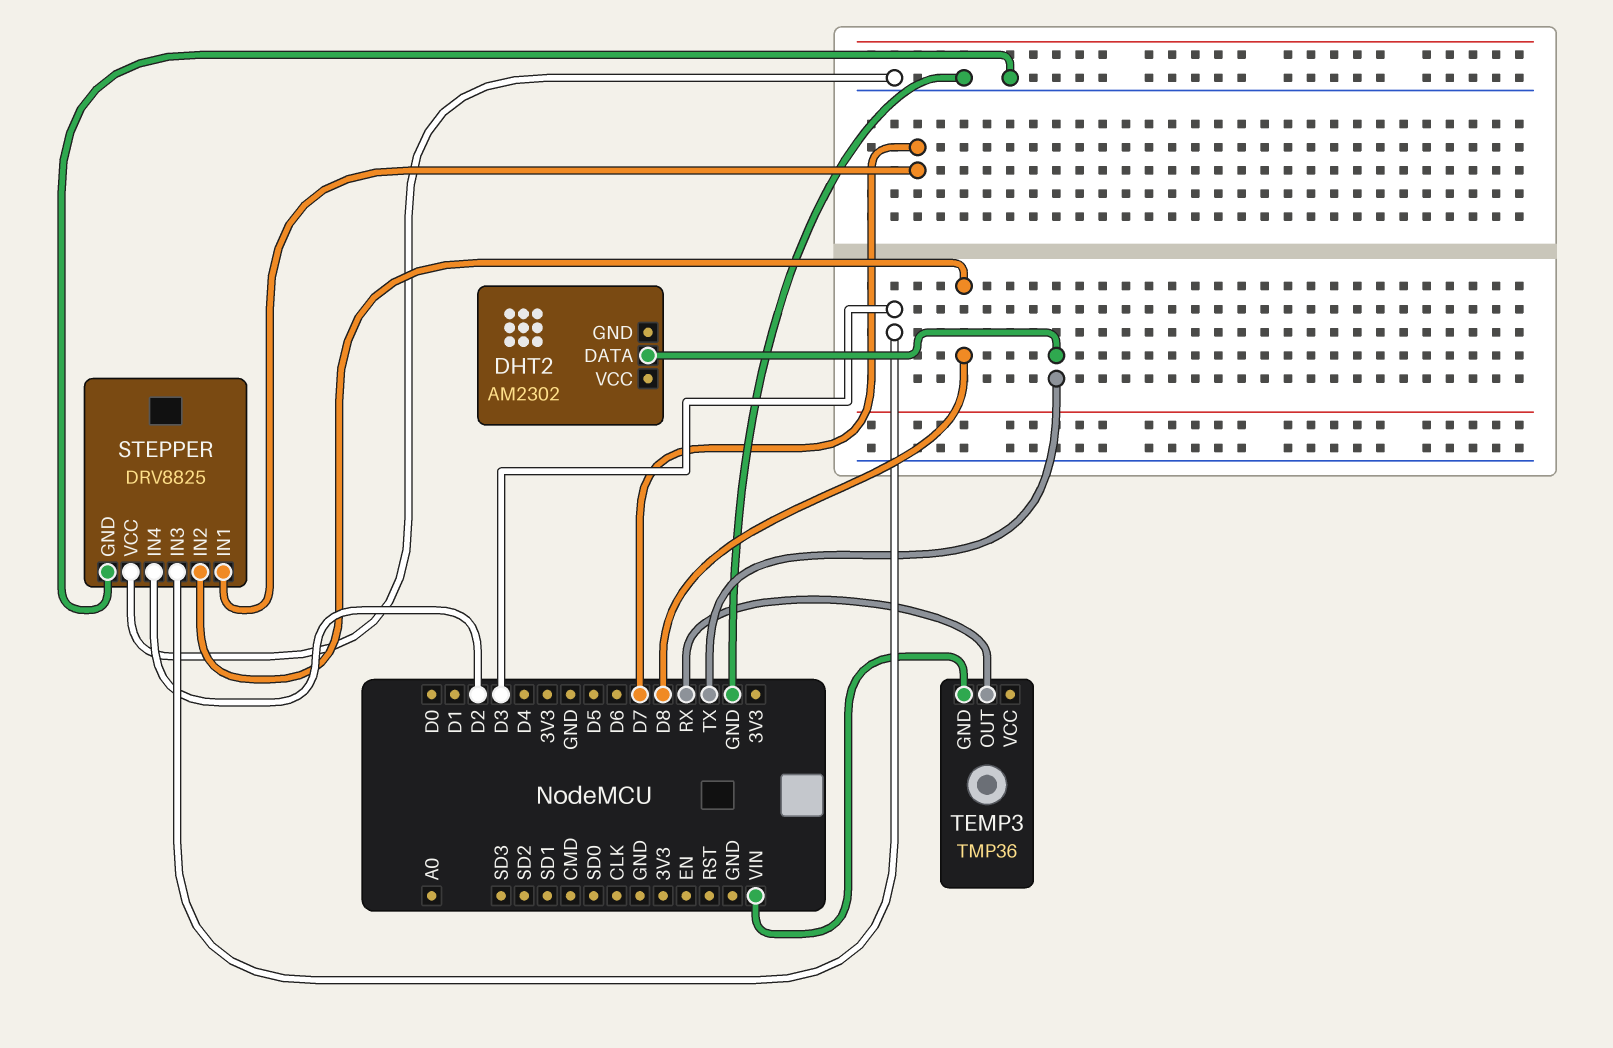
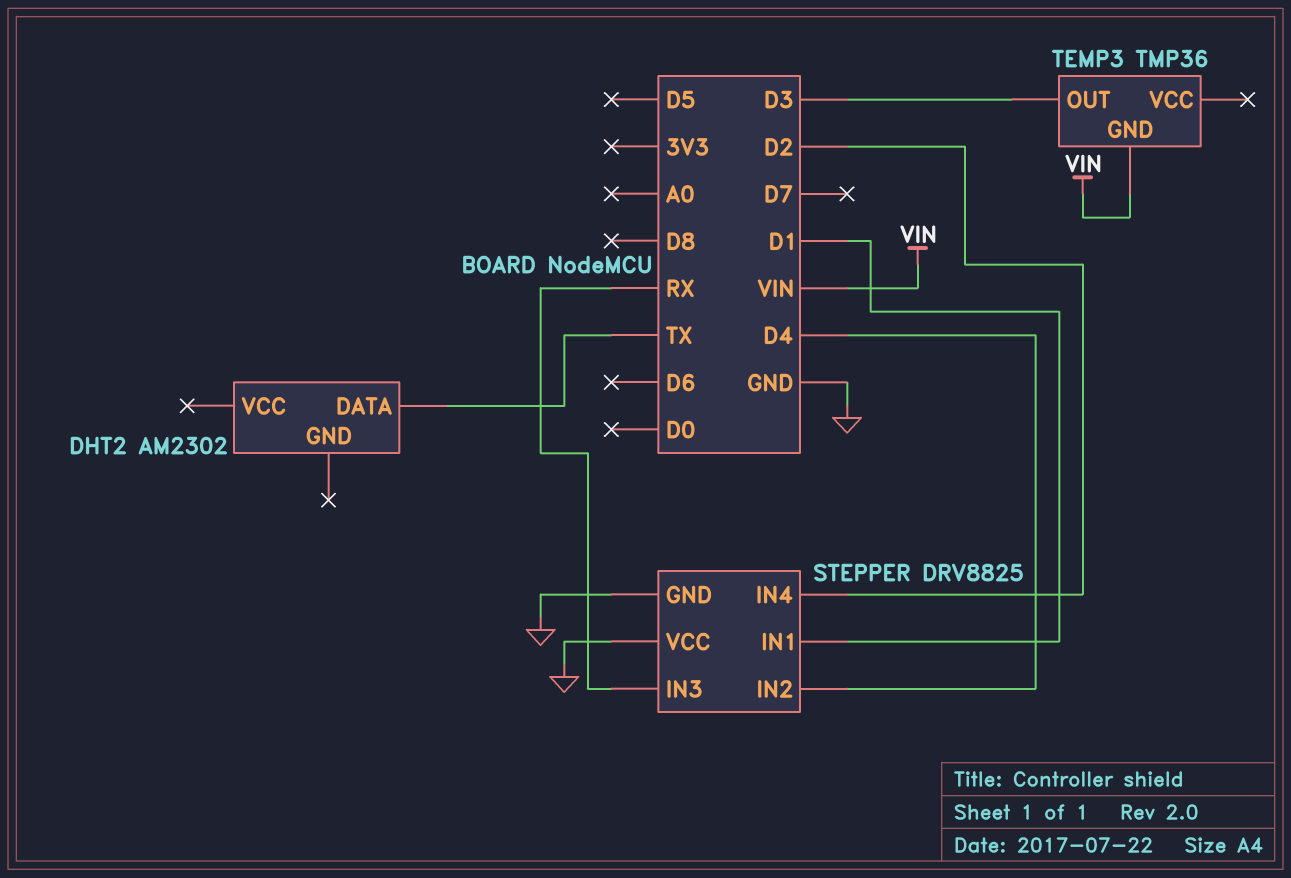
STEPPER pin IN1: D7 -> D1
STEPPER pin IN2: D8 -> D4
STEPPER pin IN3: D3 -> RX
TEMP3 pin OUT: RX -> D3

